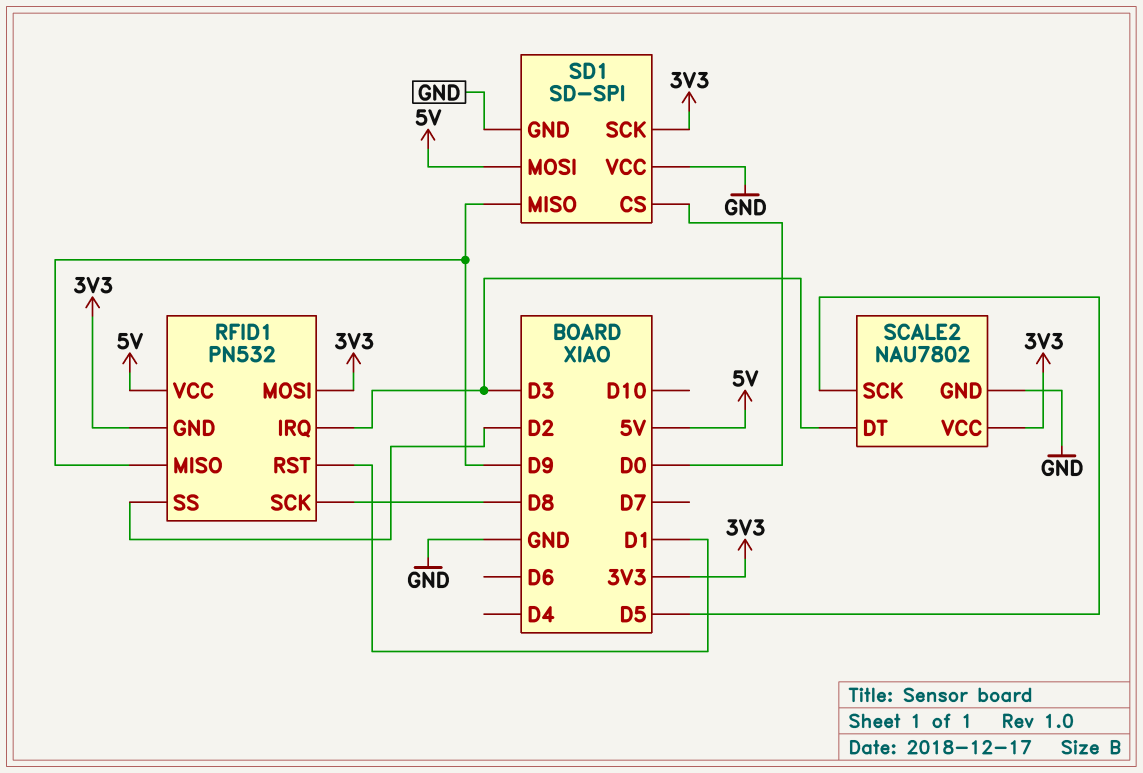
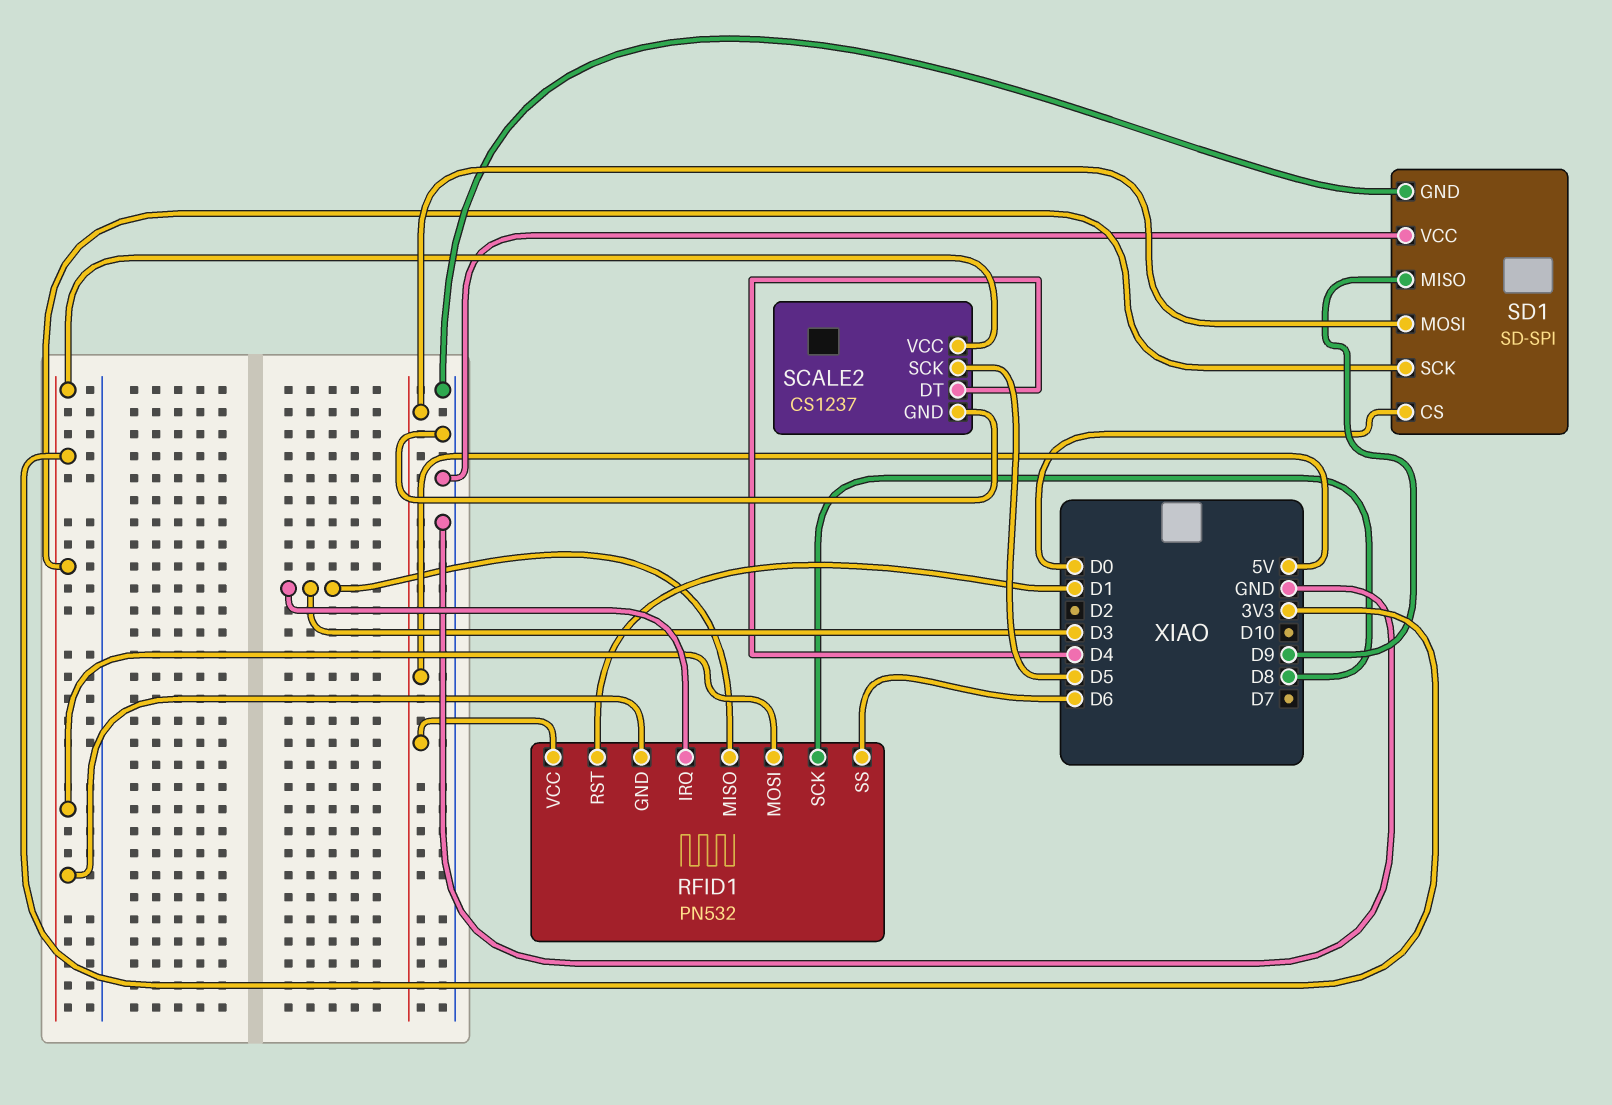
RFID1 pin MISO: D9 -> D3
RFID1 pin SS: D2 -> D6
SCALE2: NAU7802 -> CS1237
SCALE2 pin DT: D3 -> D4

